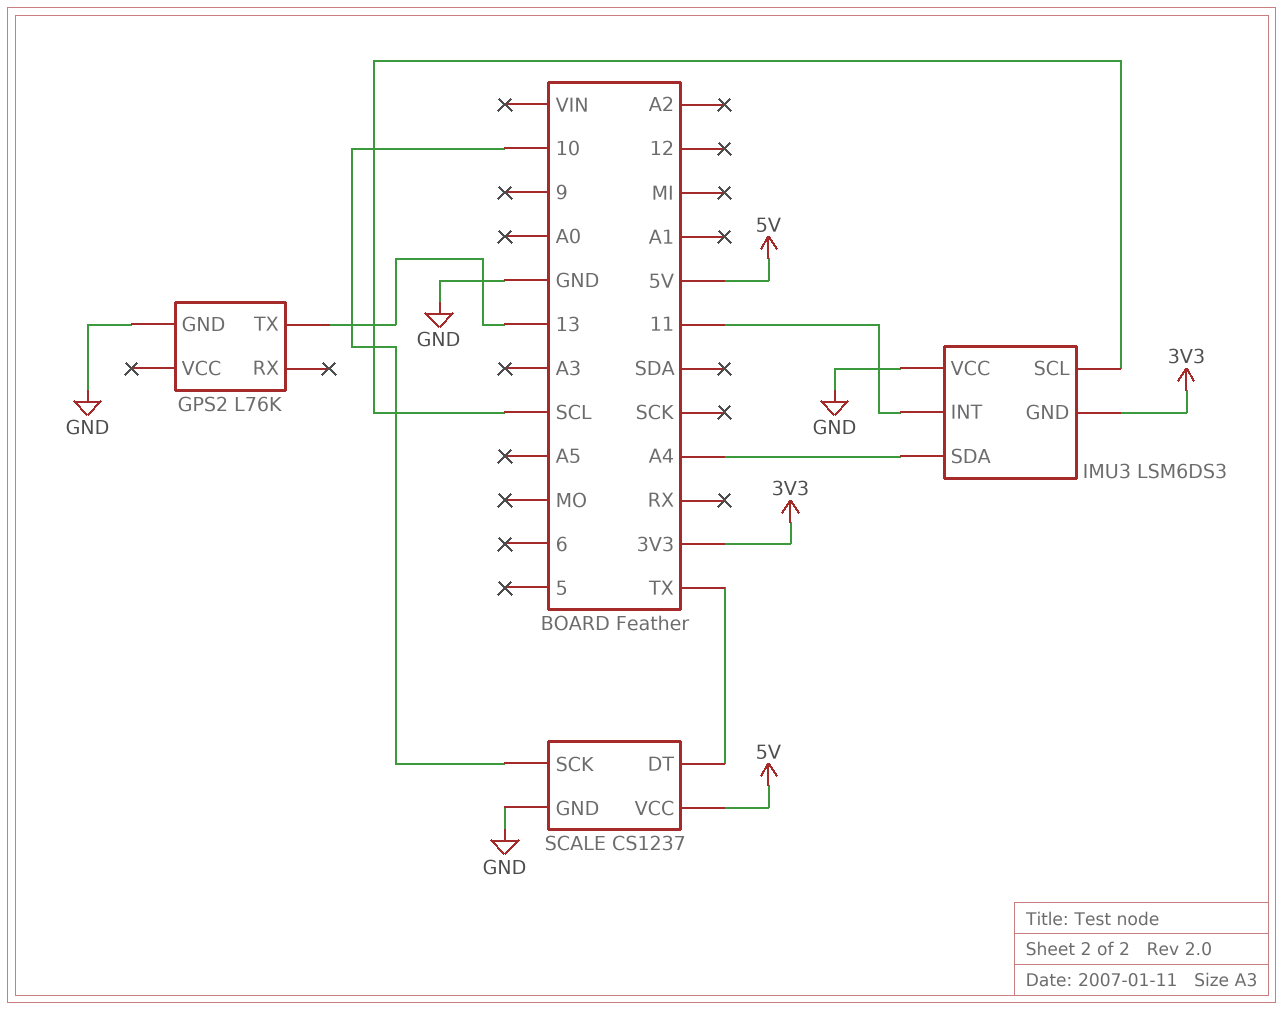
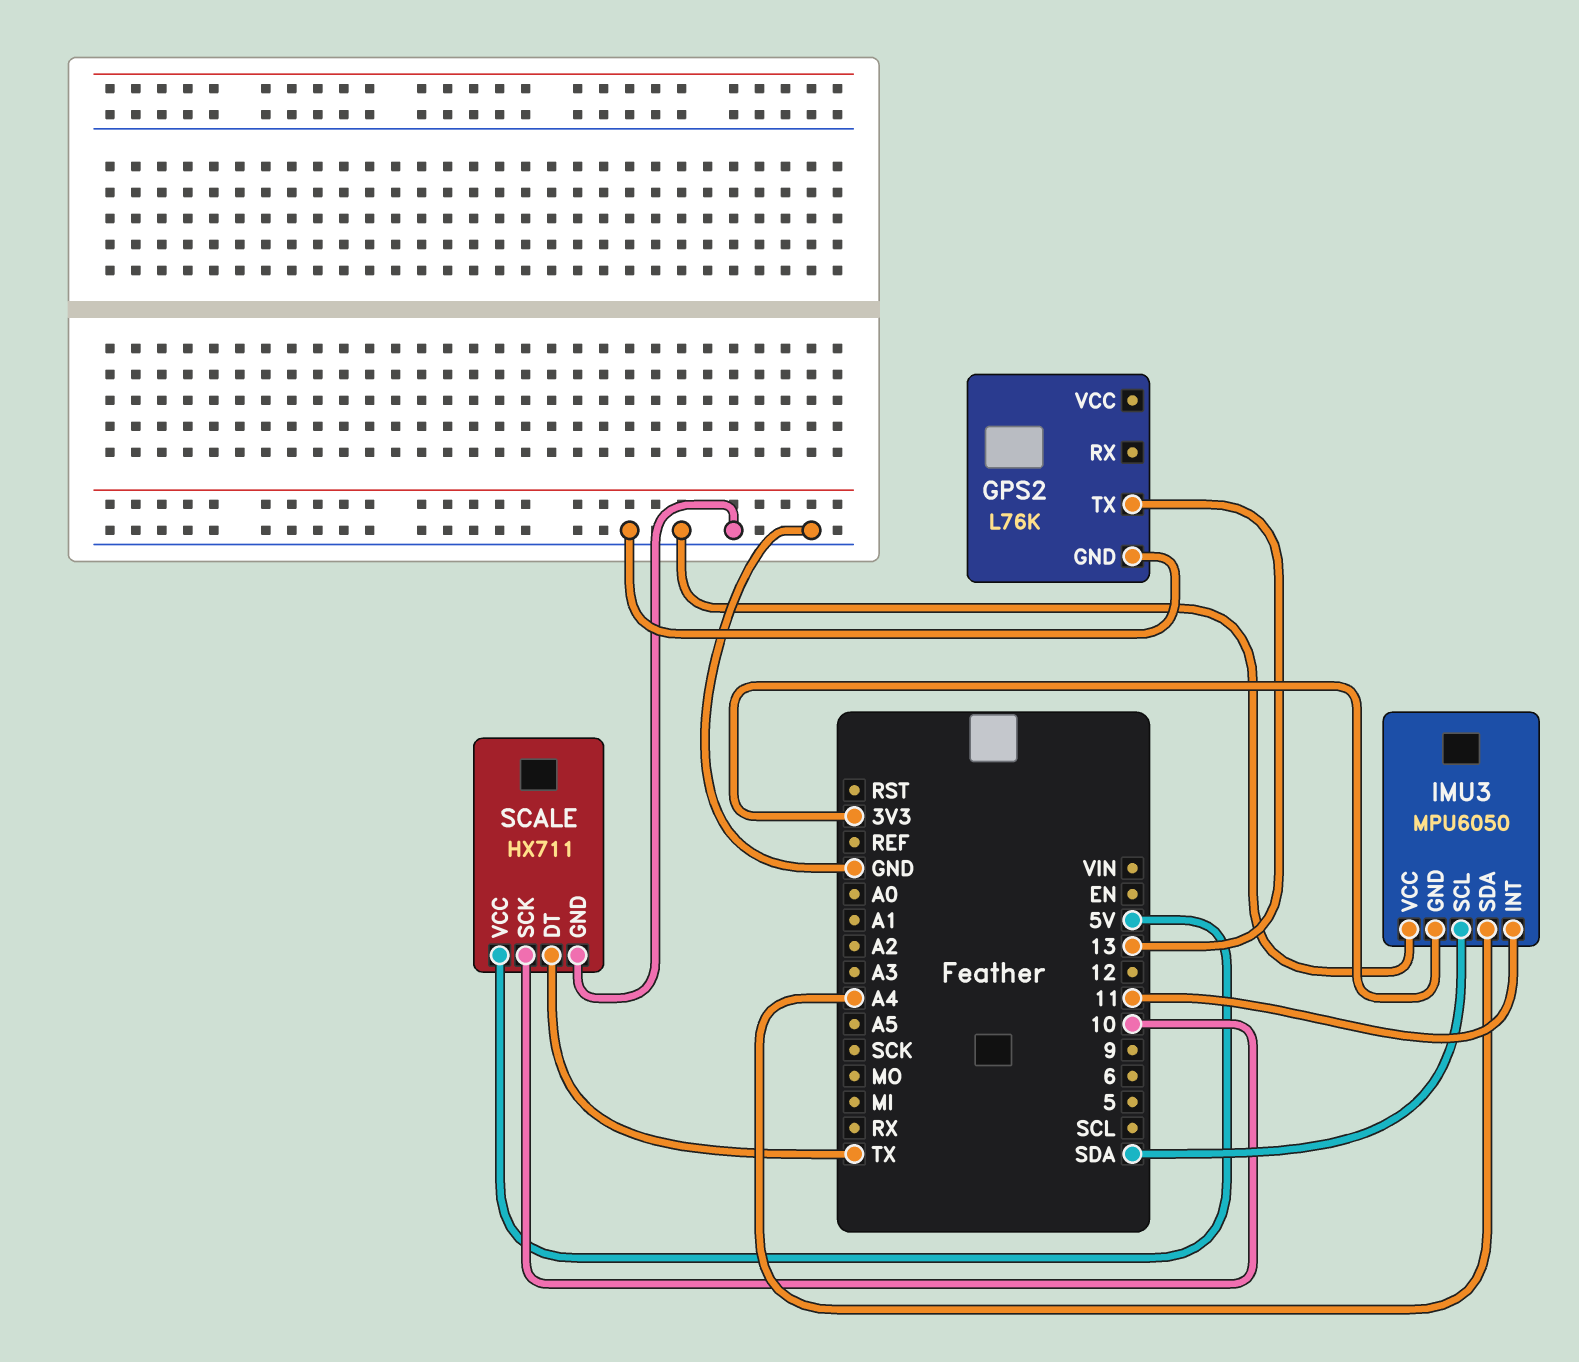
IMU3: LSM6DS3 -> MPU6050
IMU3 pin SCL: SCL -> SDA
SCALE: CS1237 -> HX711

